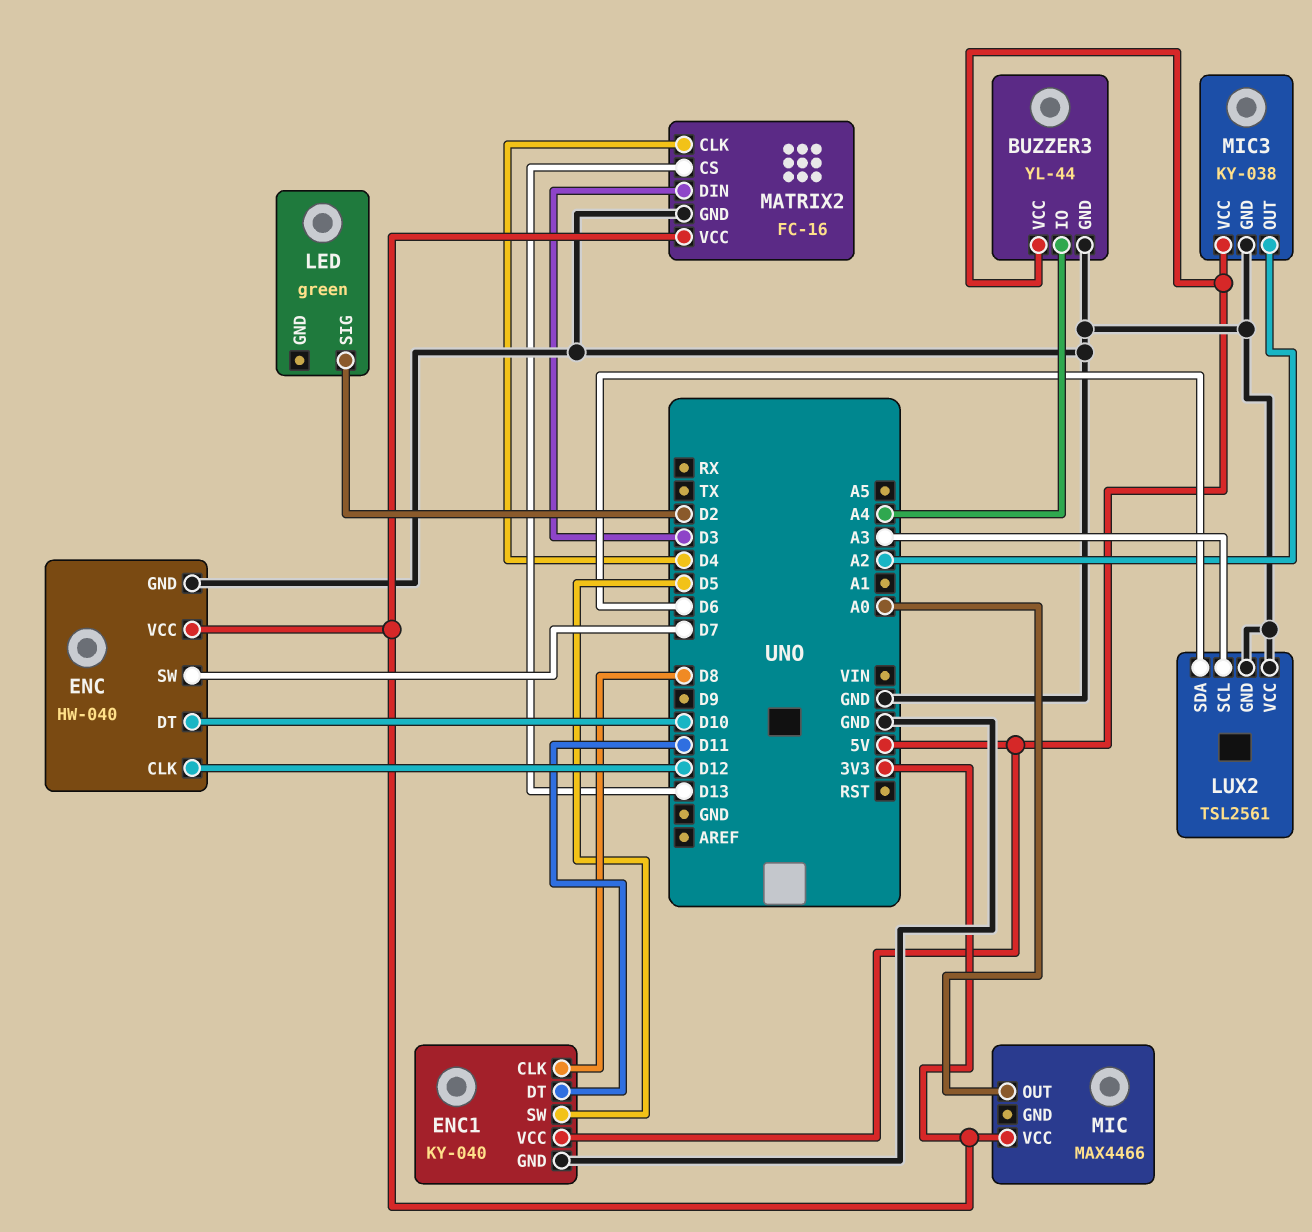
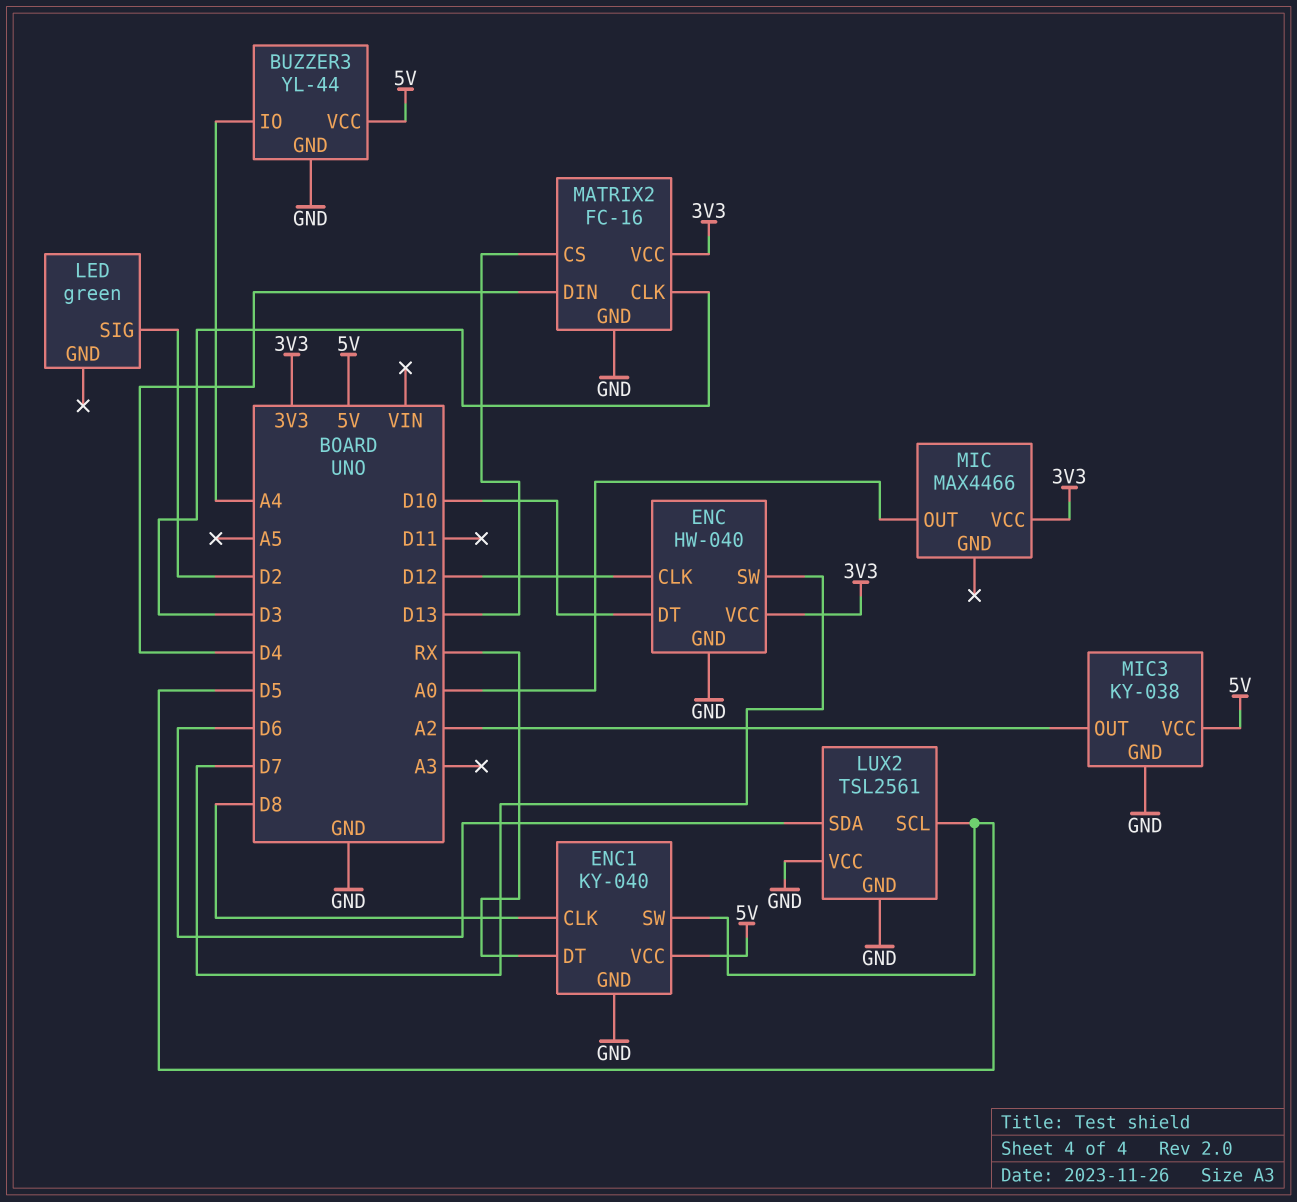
ENC1 pin DT: D11 -> RX
LUX2 pin SCL: A3 -> D5
MATRIX2 pin CLK: D4 -> D3
MATRIX2 pin DIN: D3 -> D4

